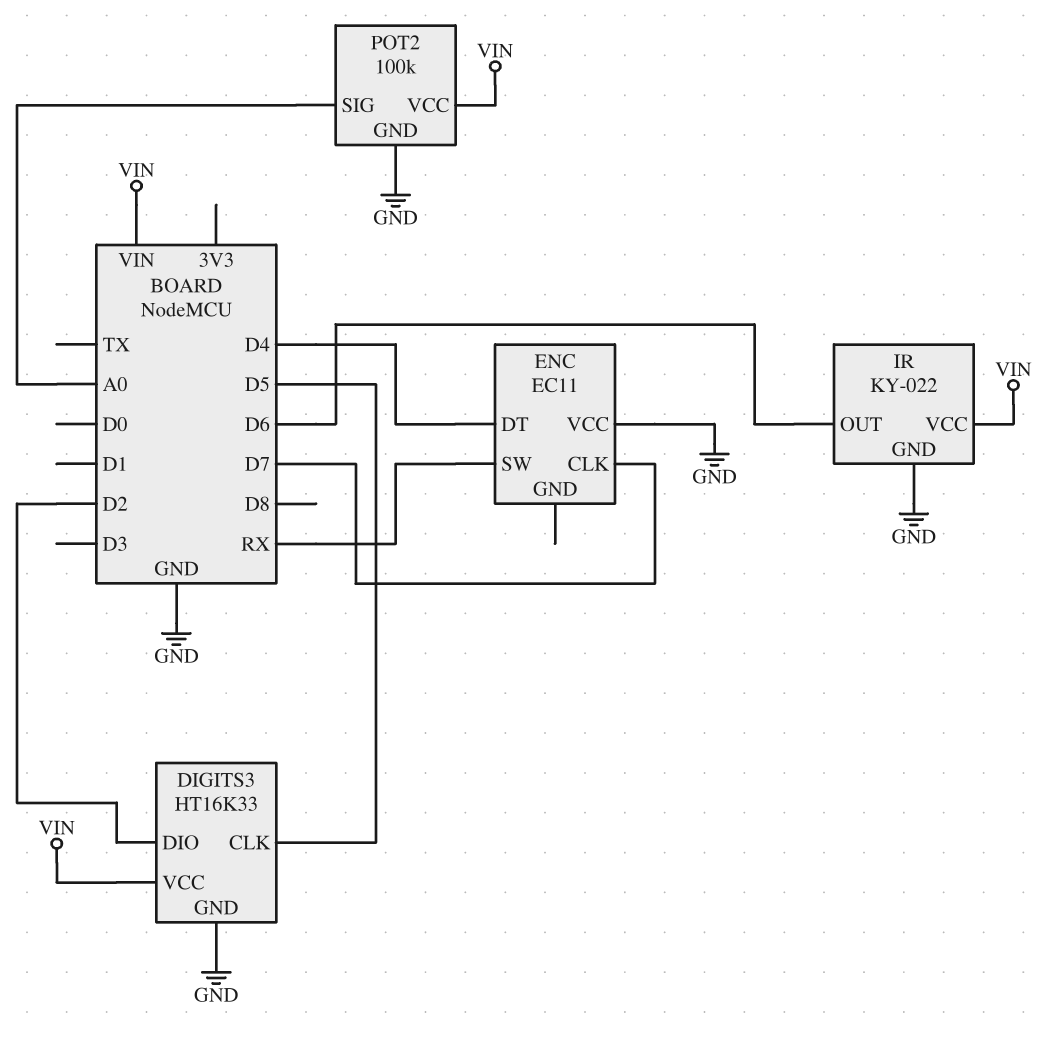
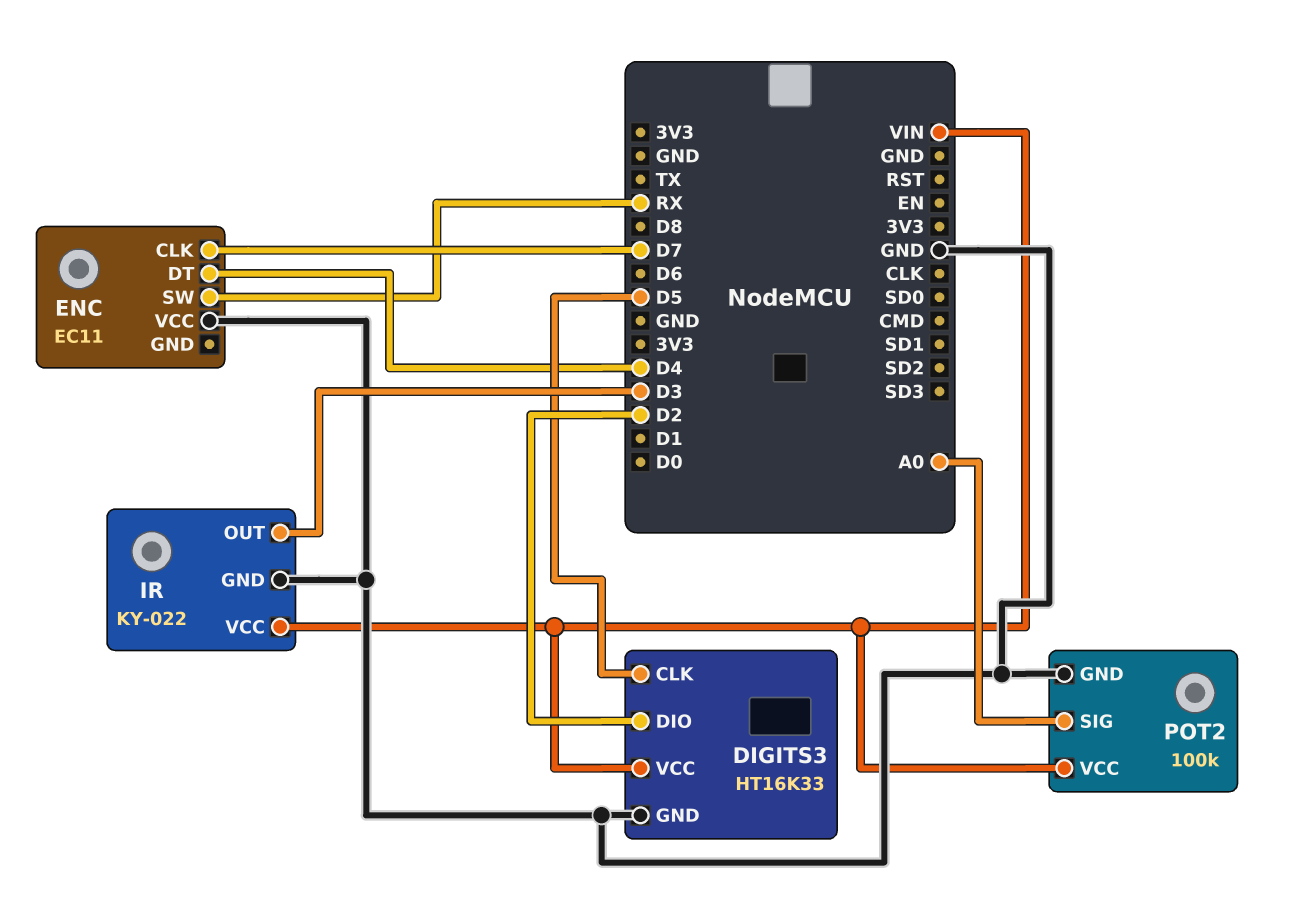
IR pin OUT: D6 -> D3

